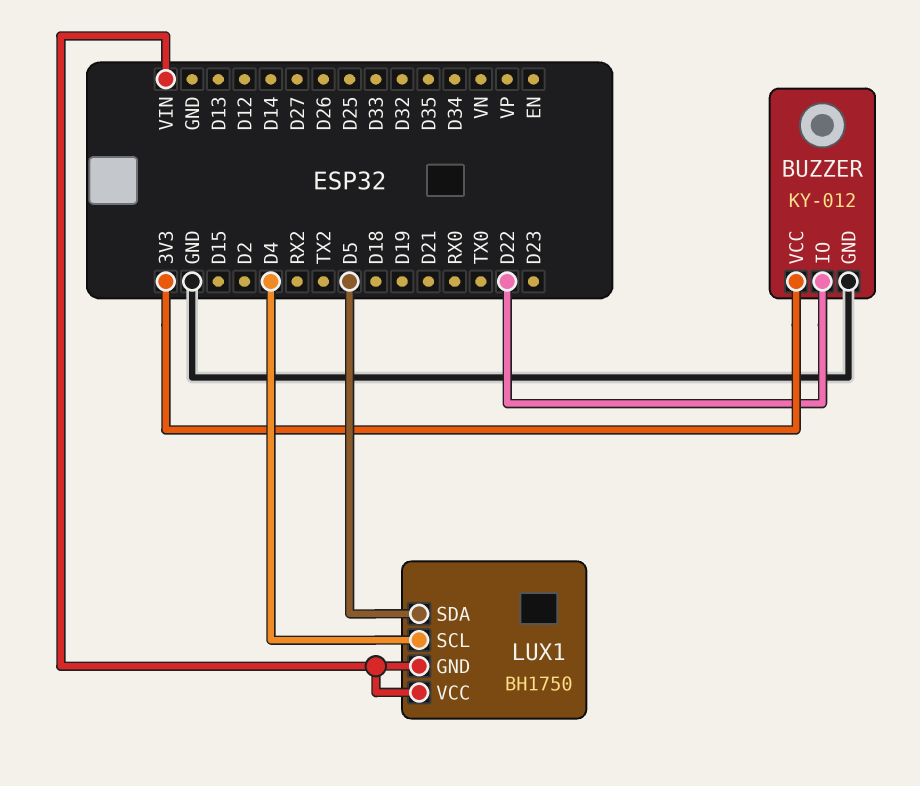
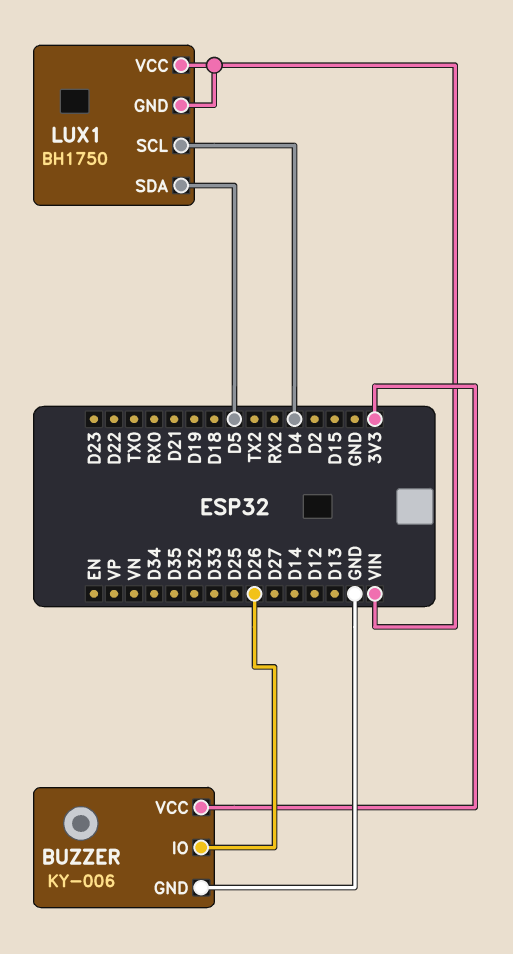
BUZZER: KY-012 -> KY-006
BUZZER pin IO: D22 -> D26

